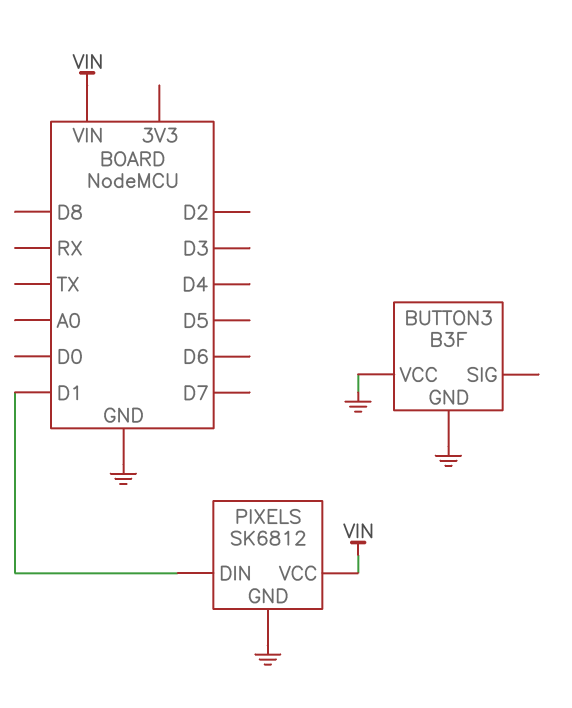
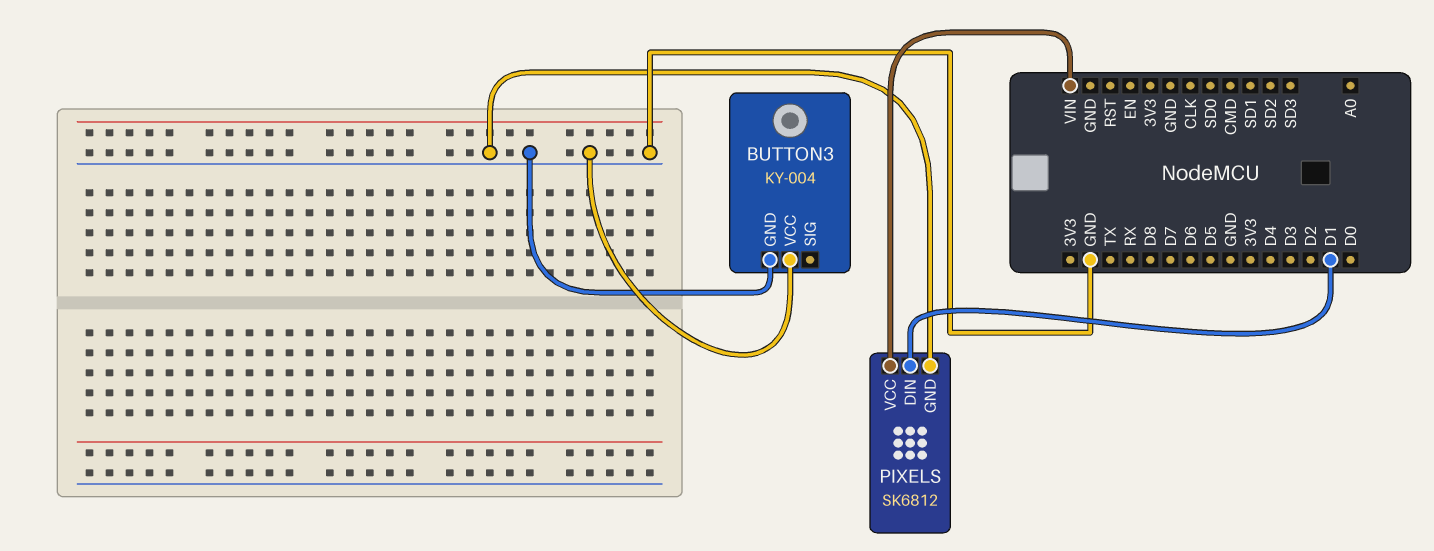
BUTTON3: B3F -> KY-004

